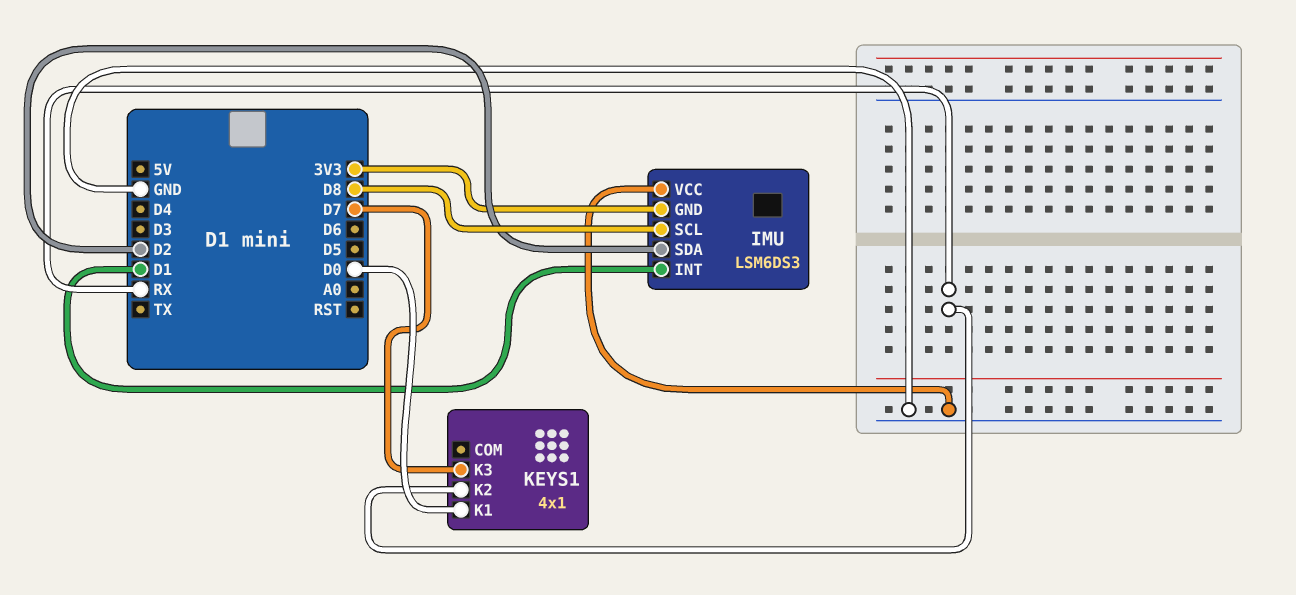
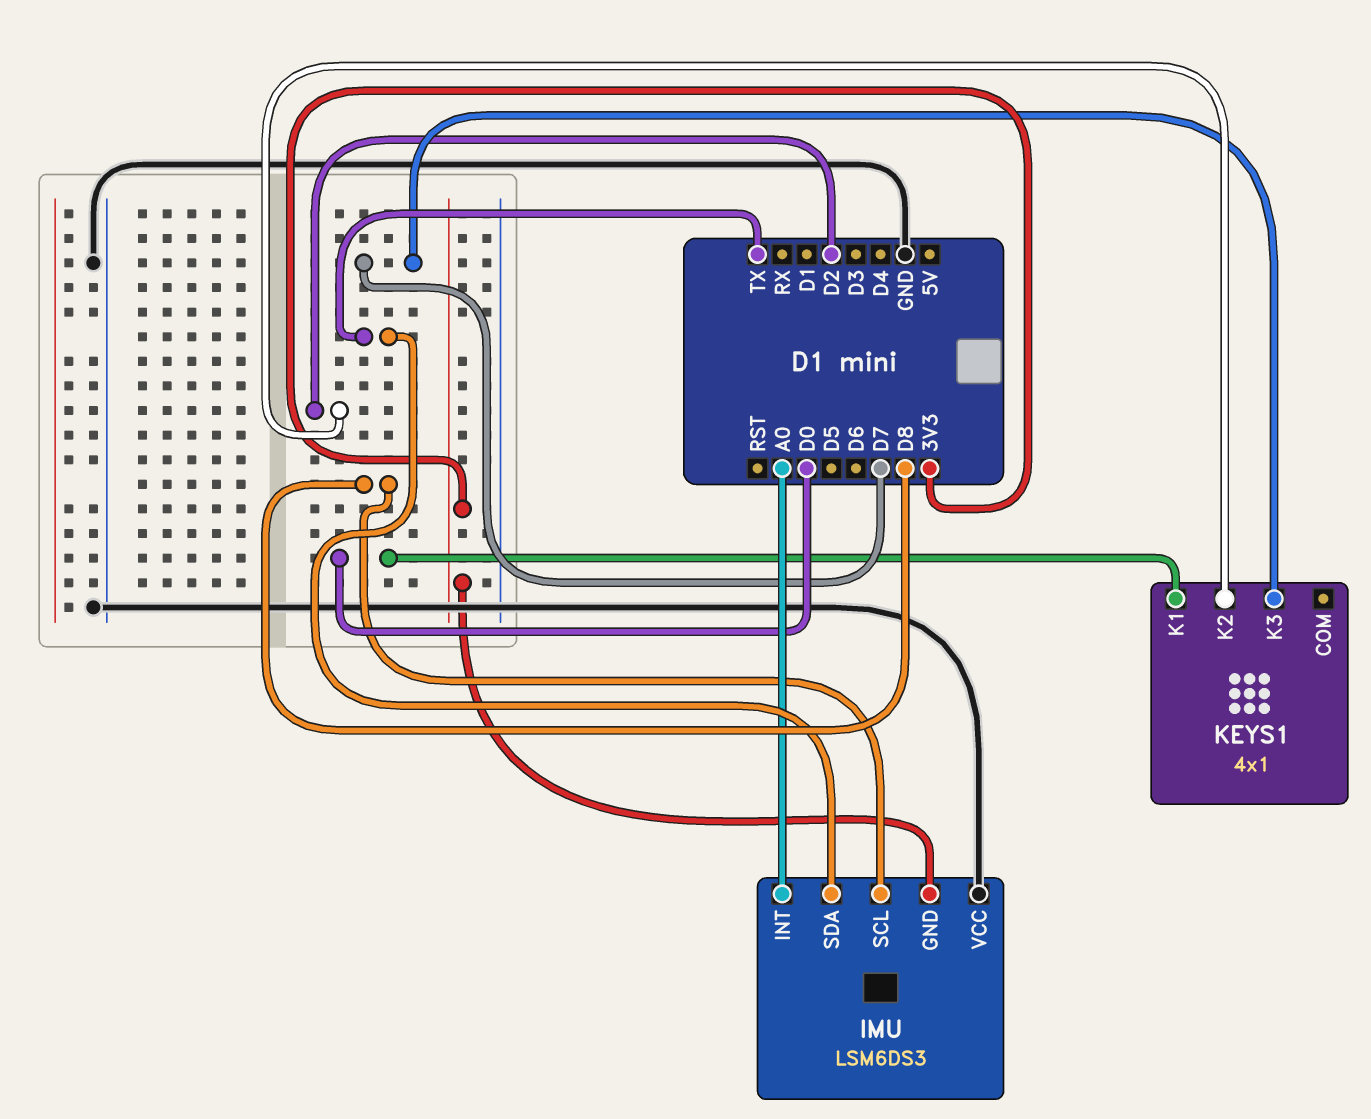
IMU pin INT: D1 -> A0
IMU pin SDA: D2 -> TX
KEYS1 pin K2: RX -> D2

